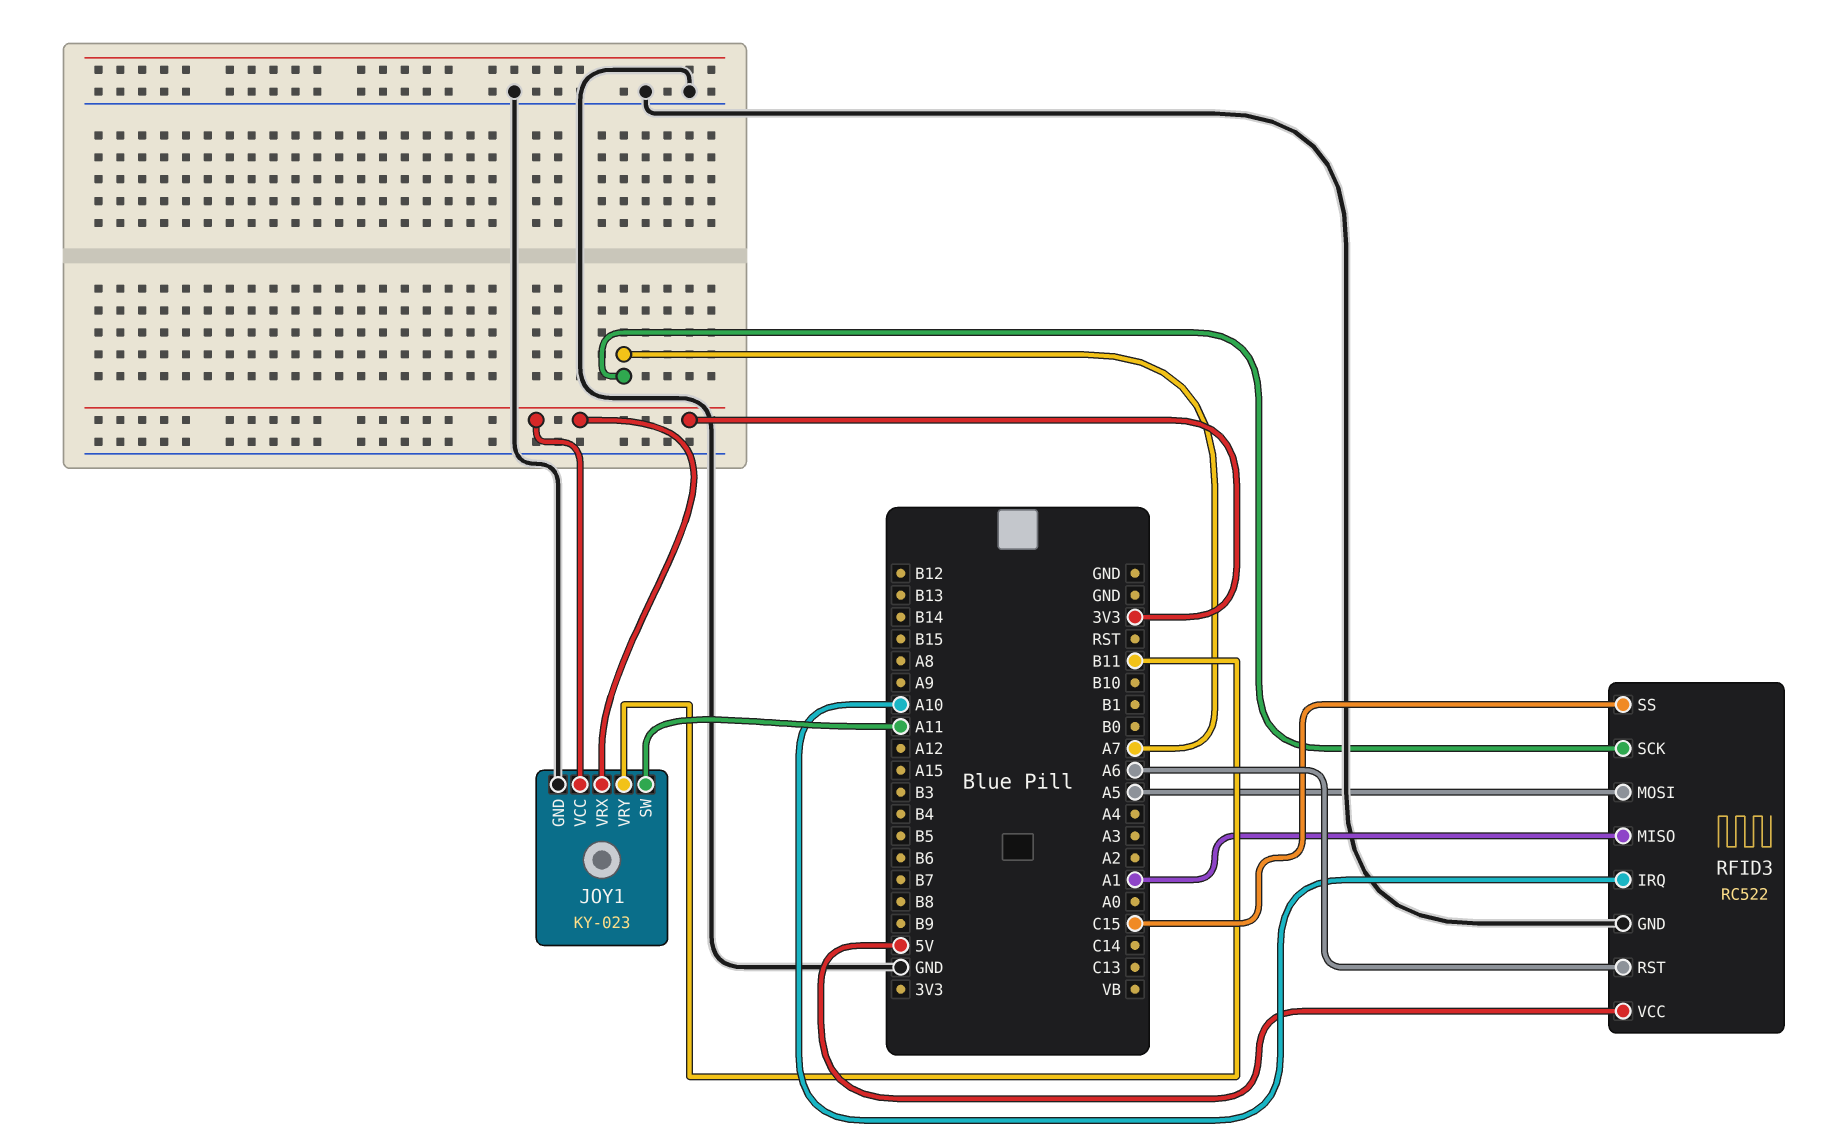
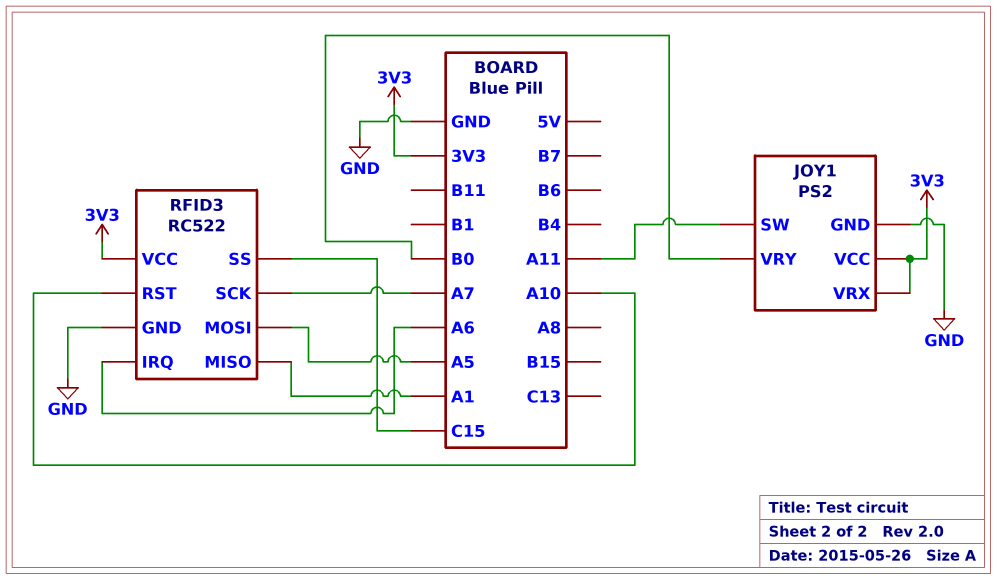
JOY1: KY-023 -> PS2
JOY1 pin VRY: B11 -> B0
RFID3 pin IRQ: A10 -> A6
RFID3 pin RST: A6 -> A10
RFID3 pin VCC: 5V -> 3V3

